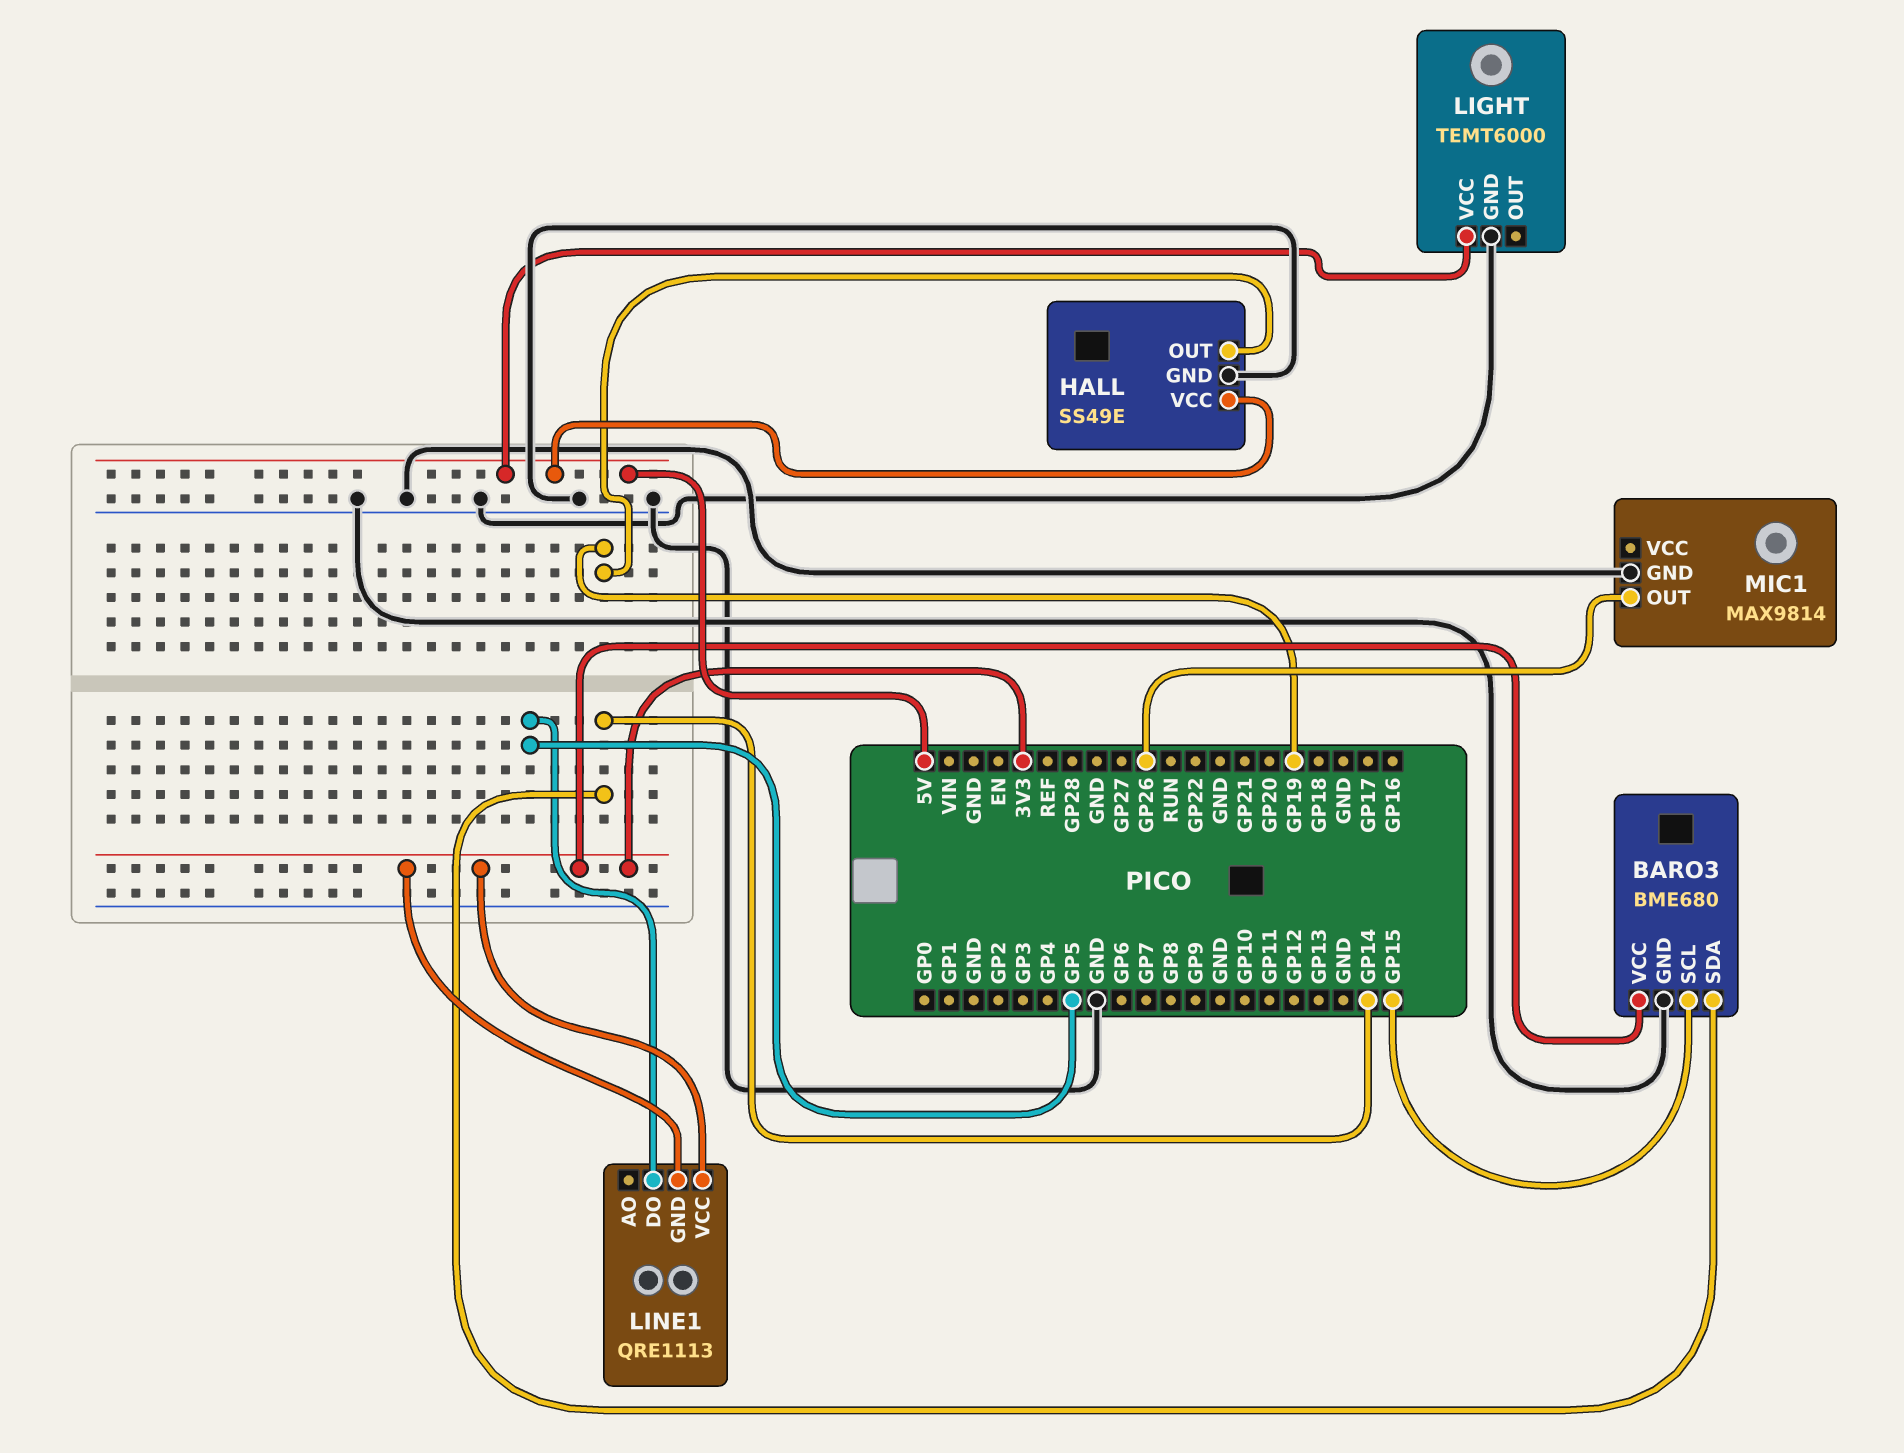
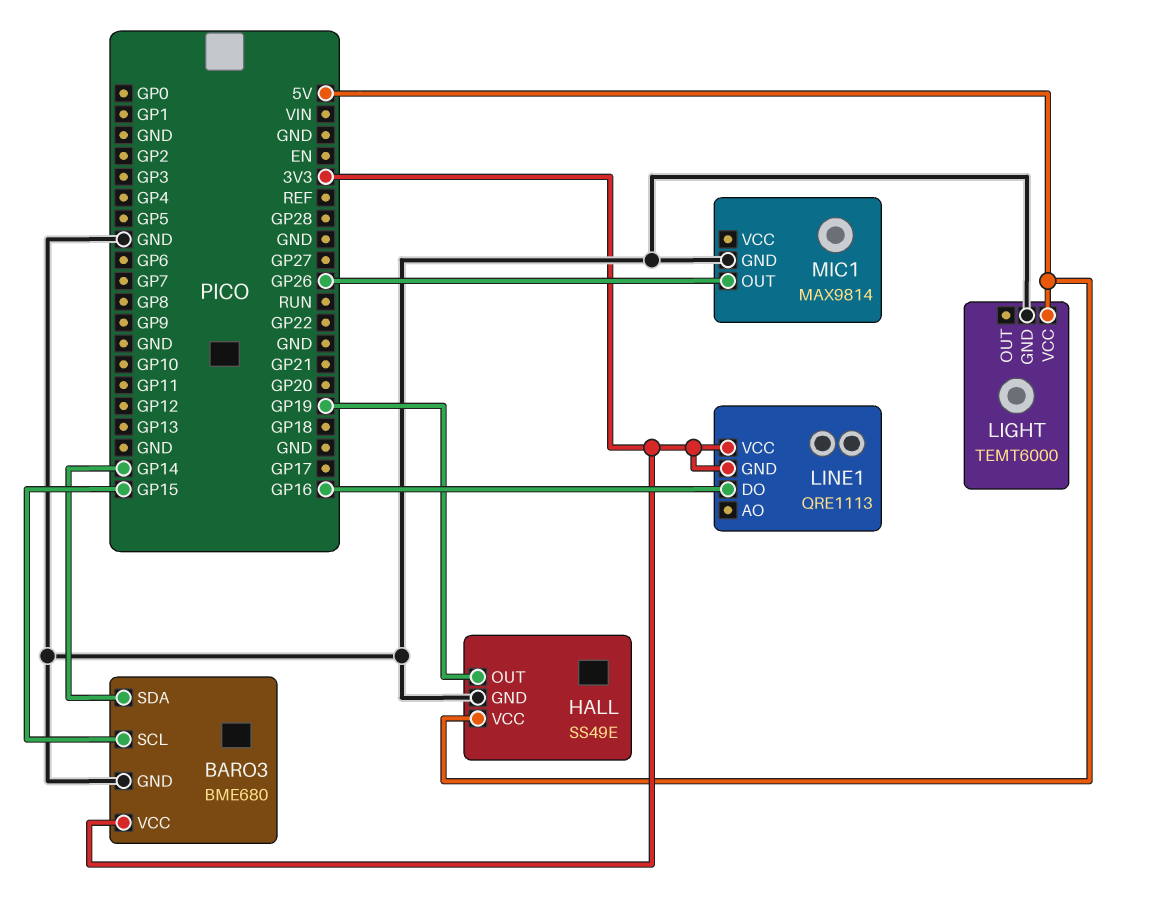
LINE1 pin DO: GP5 -> GP16

